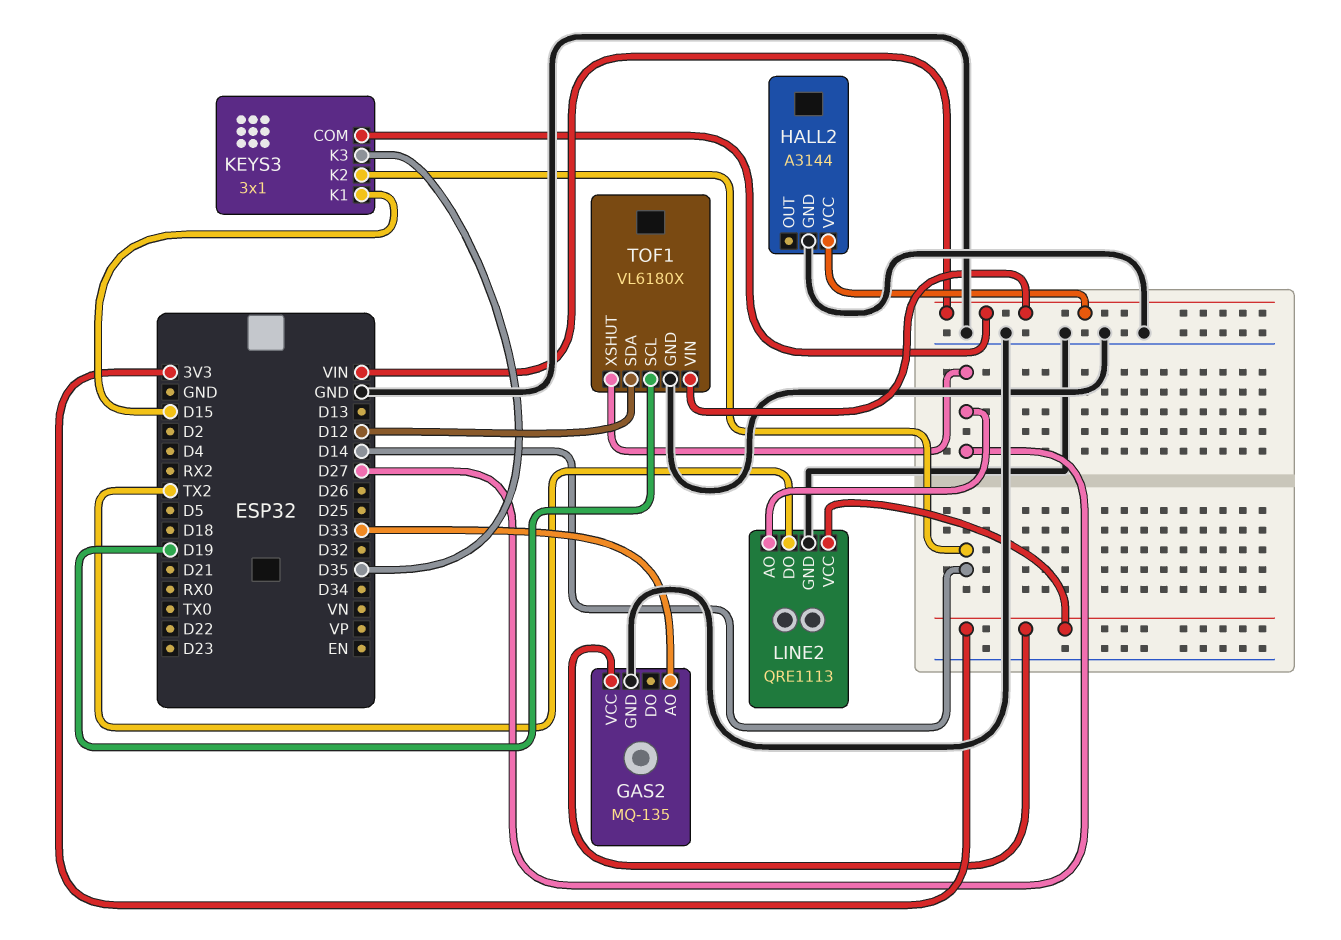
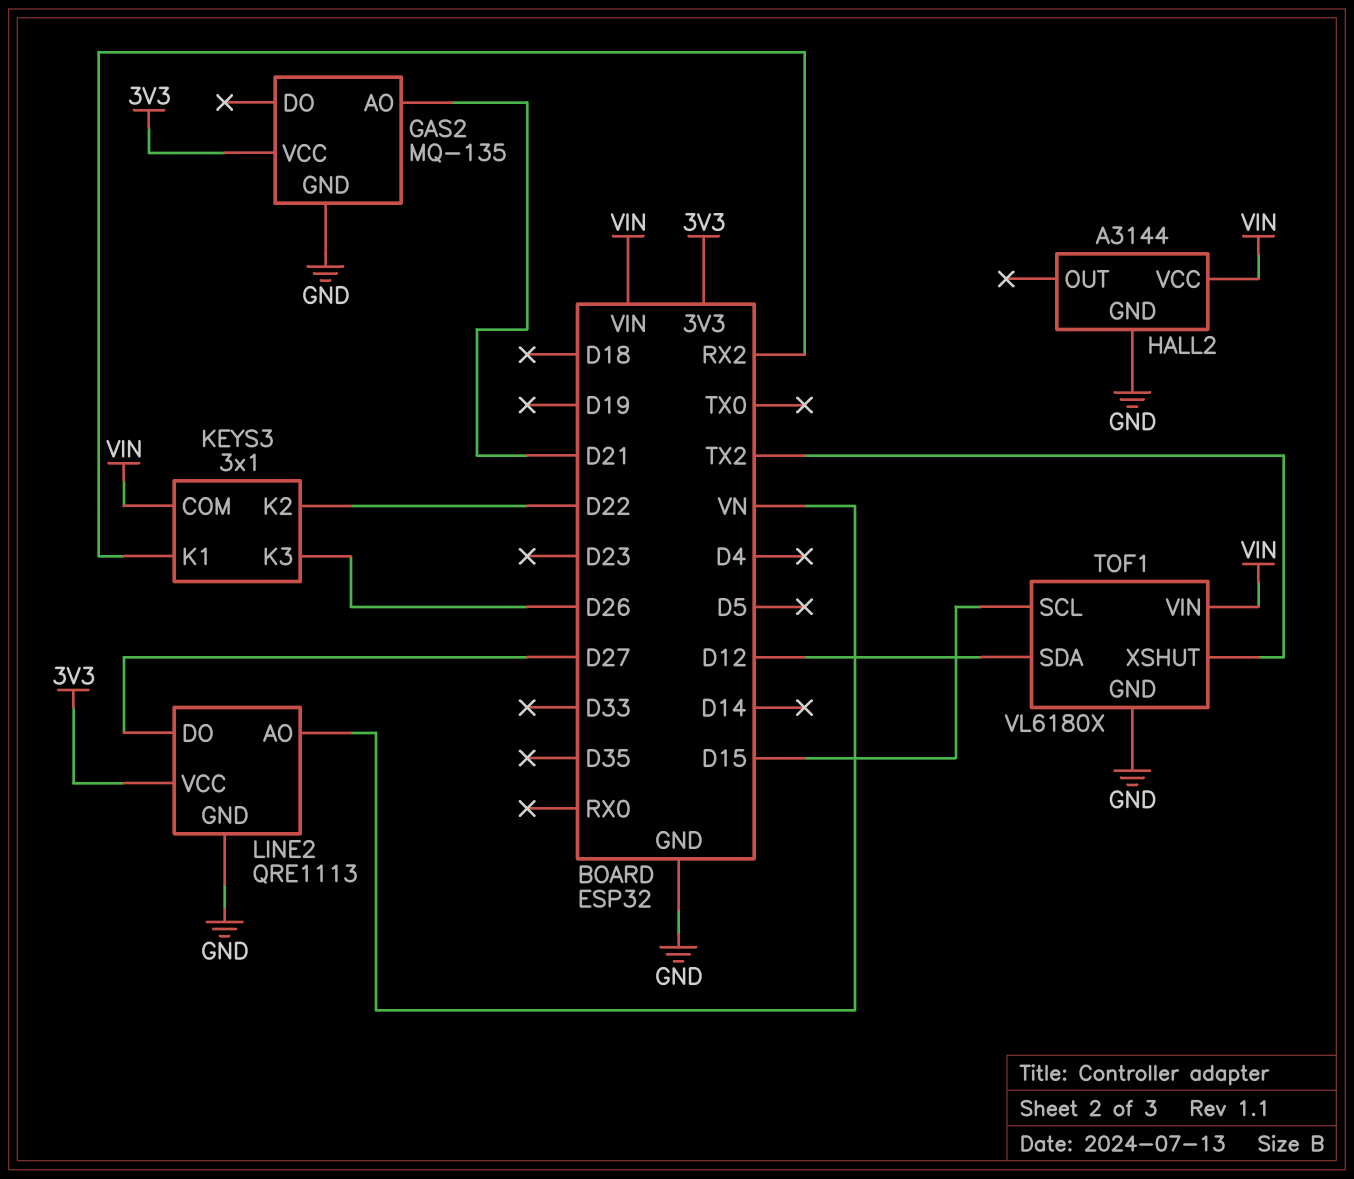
GAS2 pin AO: D33 -> D21
KEYS3 pin K1: D15 -> RX2
KEYS3 pin K2: D14 -> D22
KEYS3 pin K3: D35 -> D26
LINE2 pin AO: D27 -> VN
LINE2 pin DO: TX2 -> D27
TOF1 pin SCL: D19 -> D15
TOF1 pin XSHUT: D27 -> TX2

